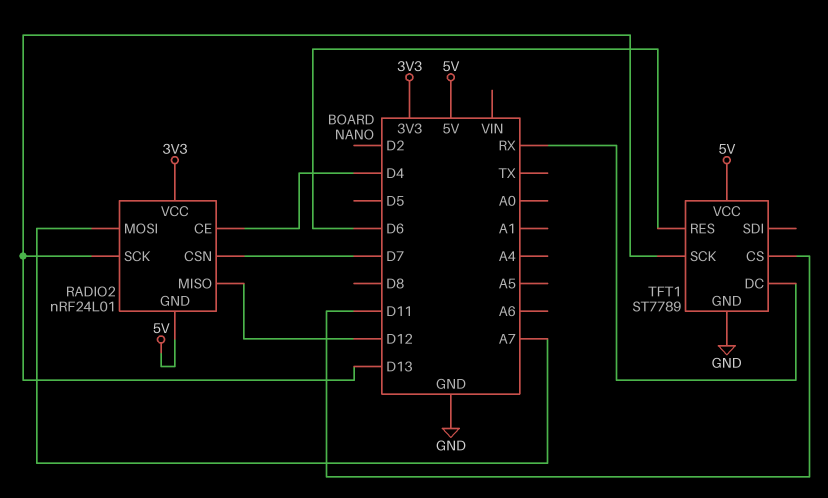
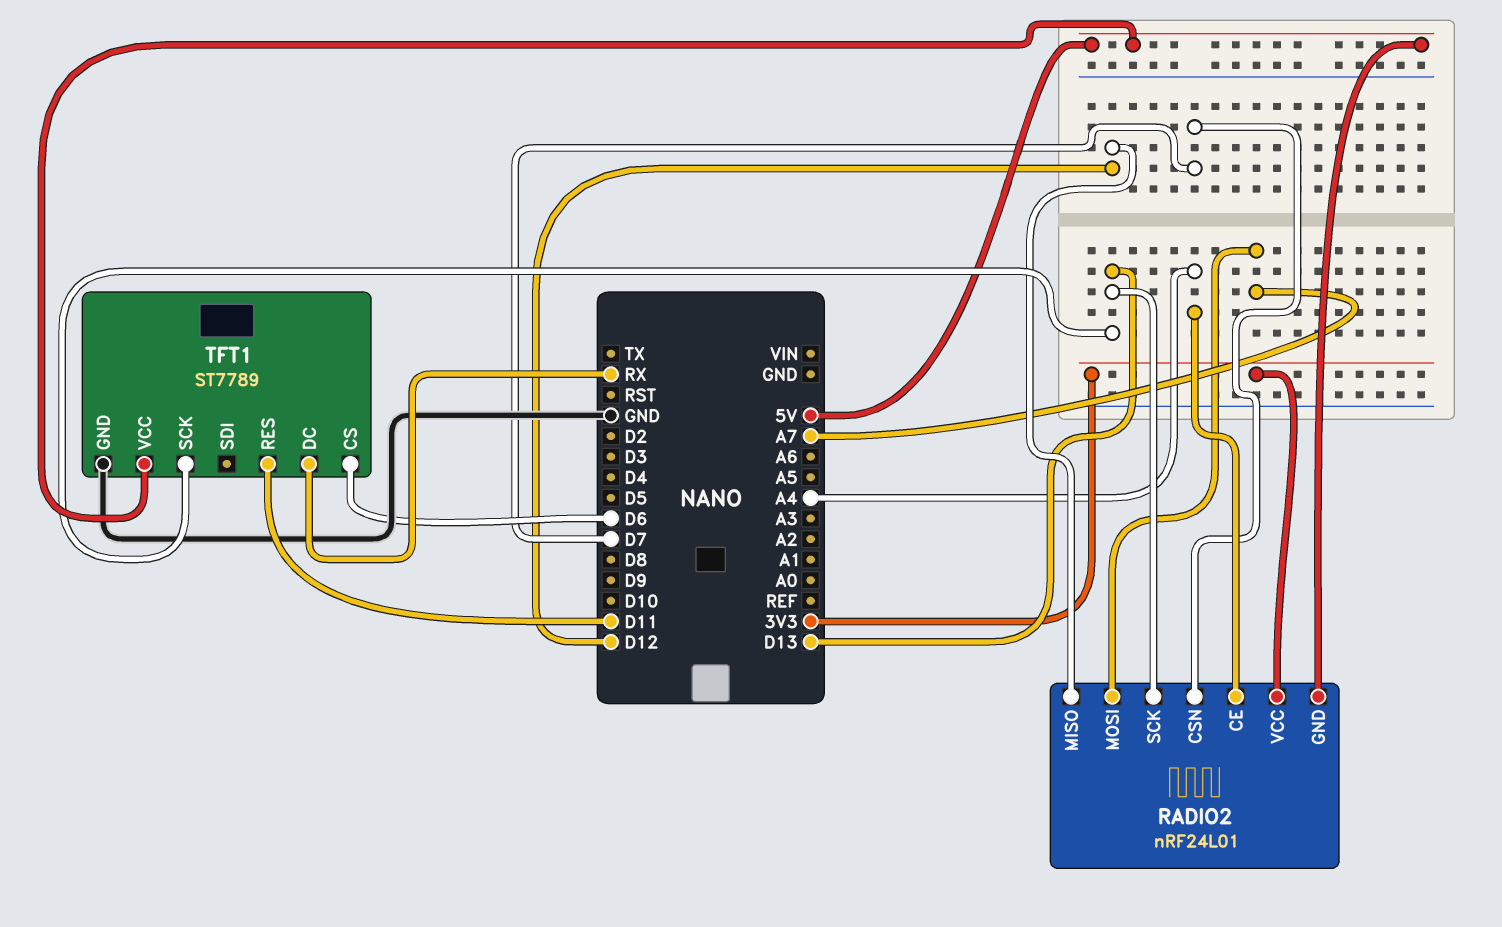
RADIO2 pin CE: D4 -> A4
TFT1 pin CS: D11 -> D6
TFT1 pin RES: D6 -> D11

